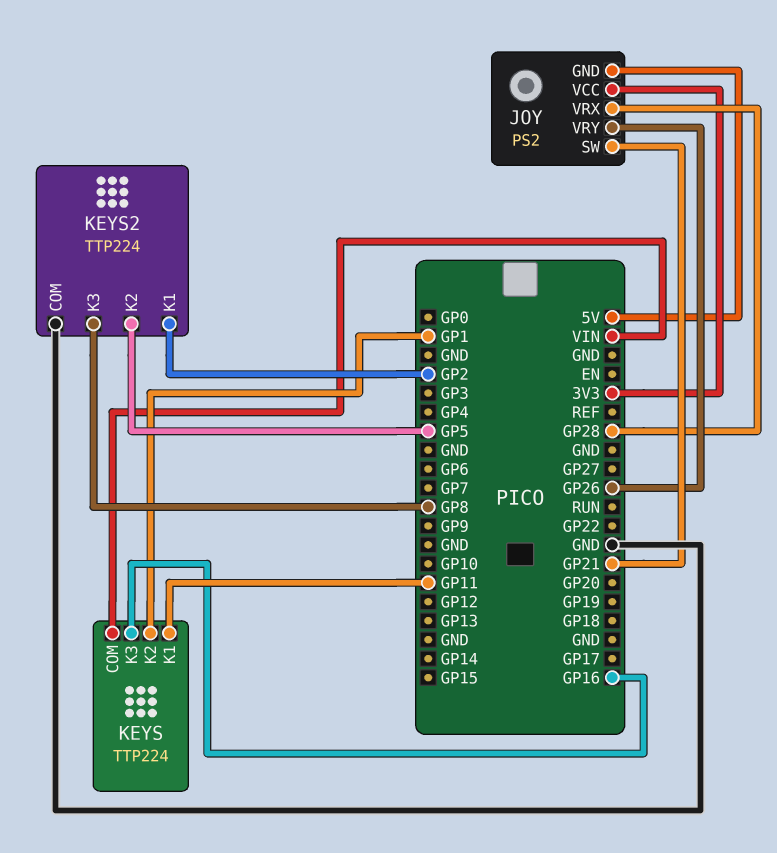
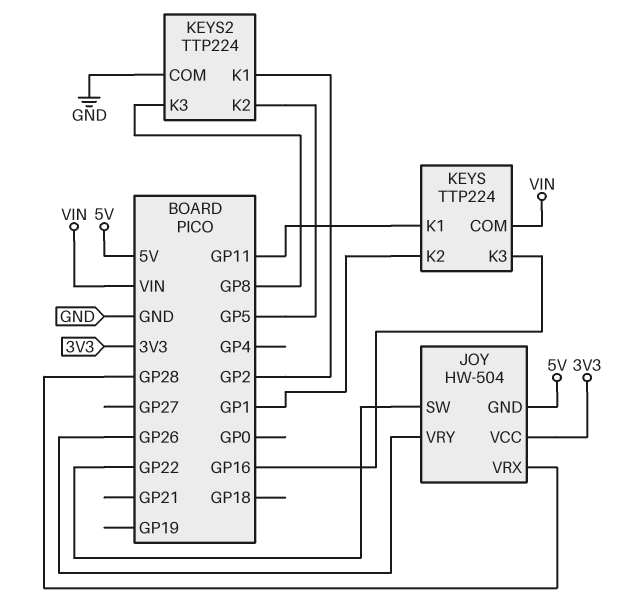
JOY: PS2 -> HW-504
JOY pin SW: GP21 -> GP22

